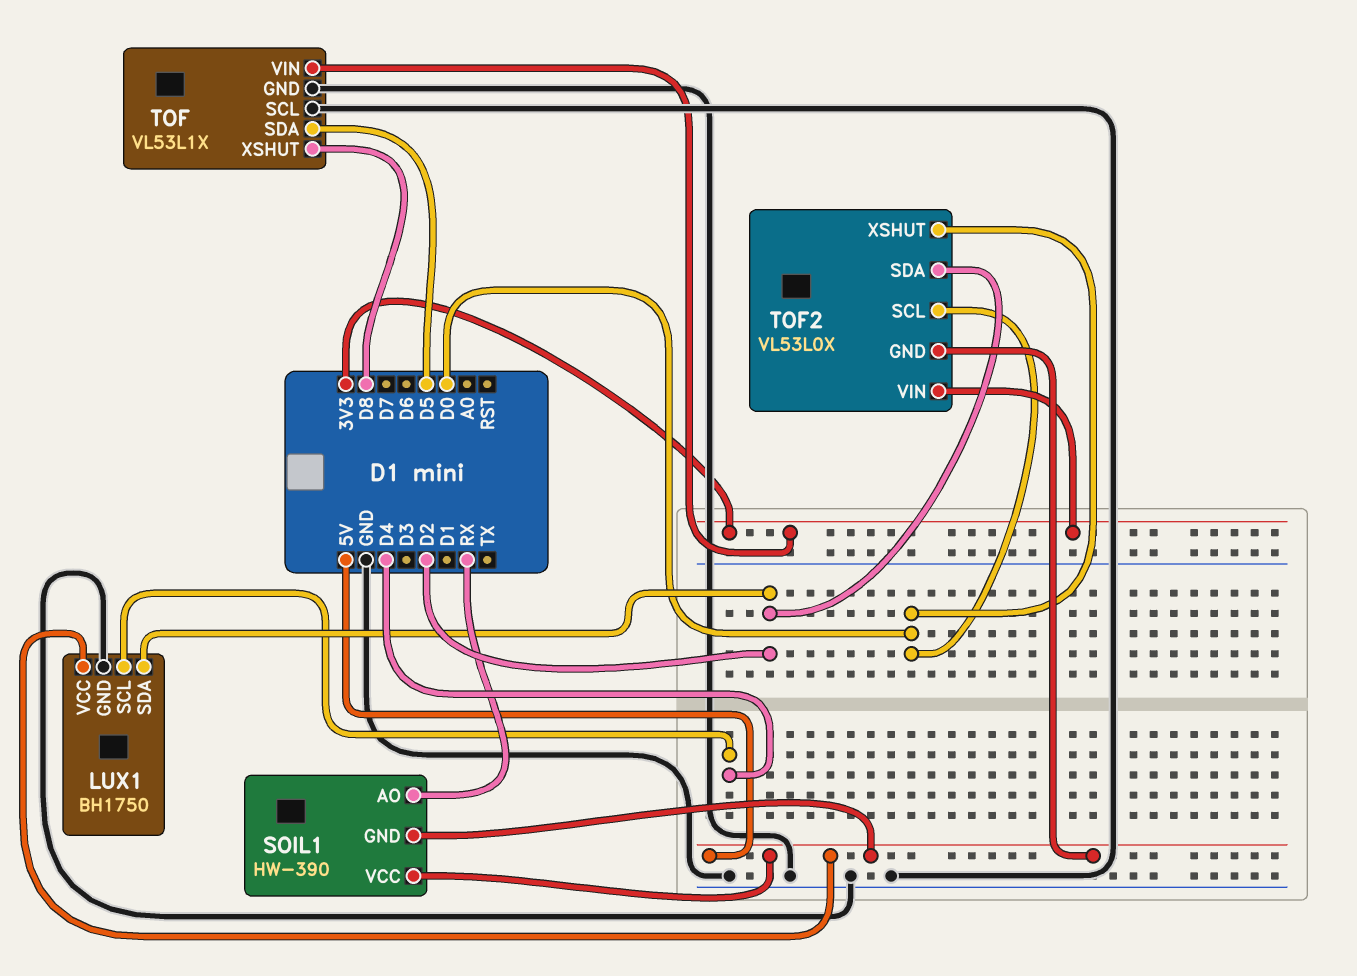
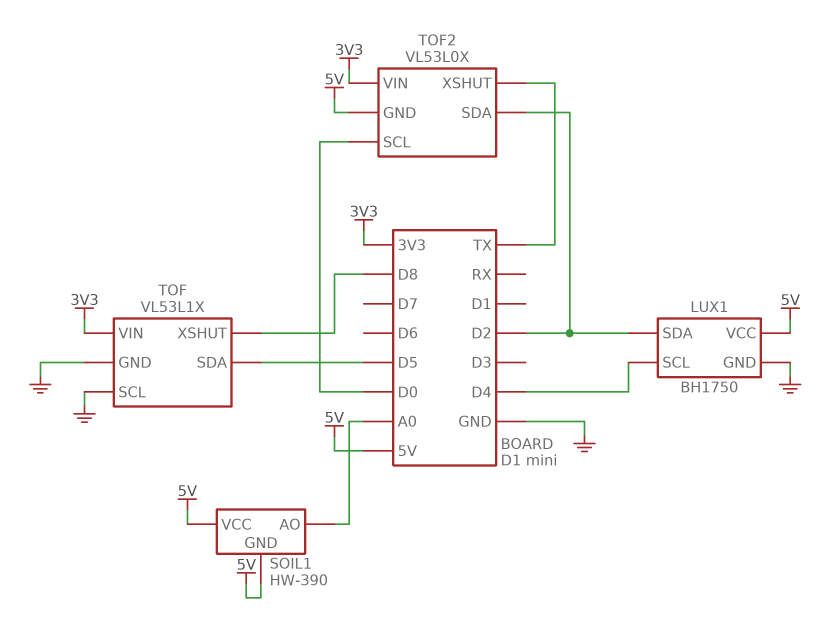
SOIL1 pin AO: RX -> A0
TOF2 pin XSHUT: D0 -> TX

